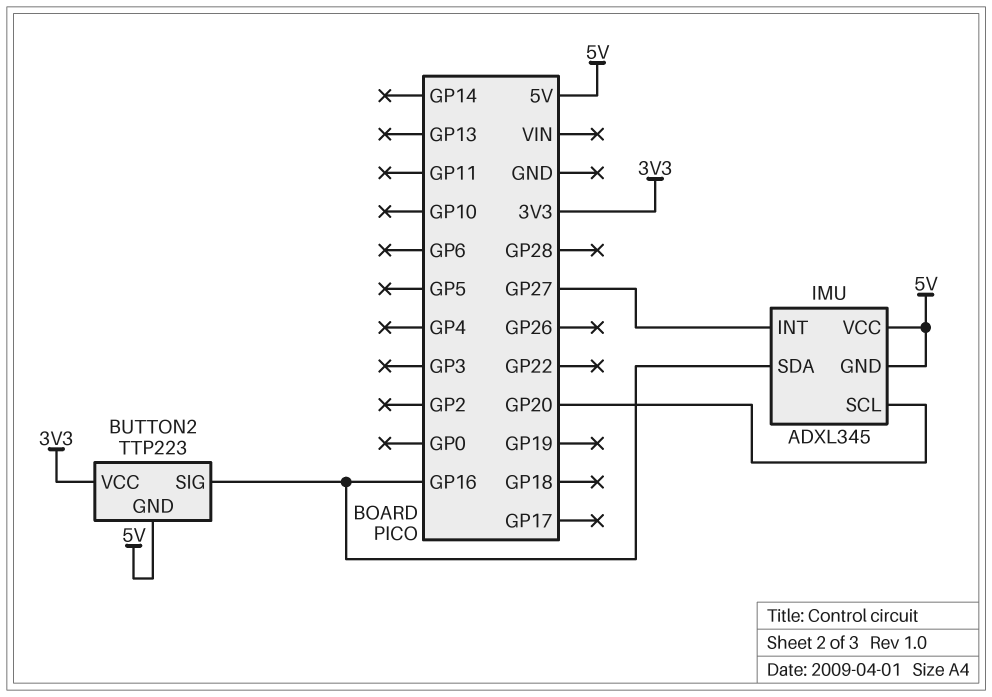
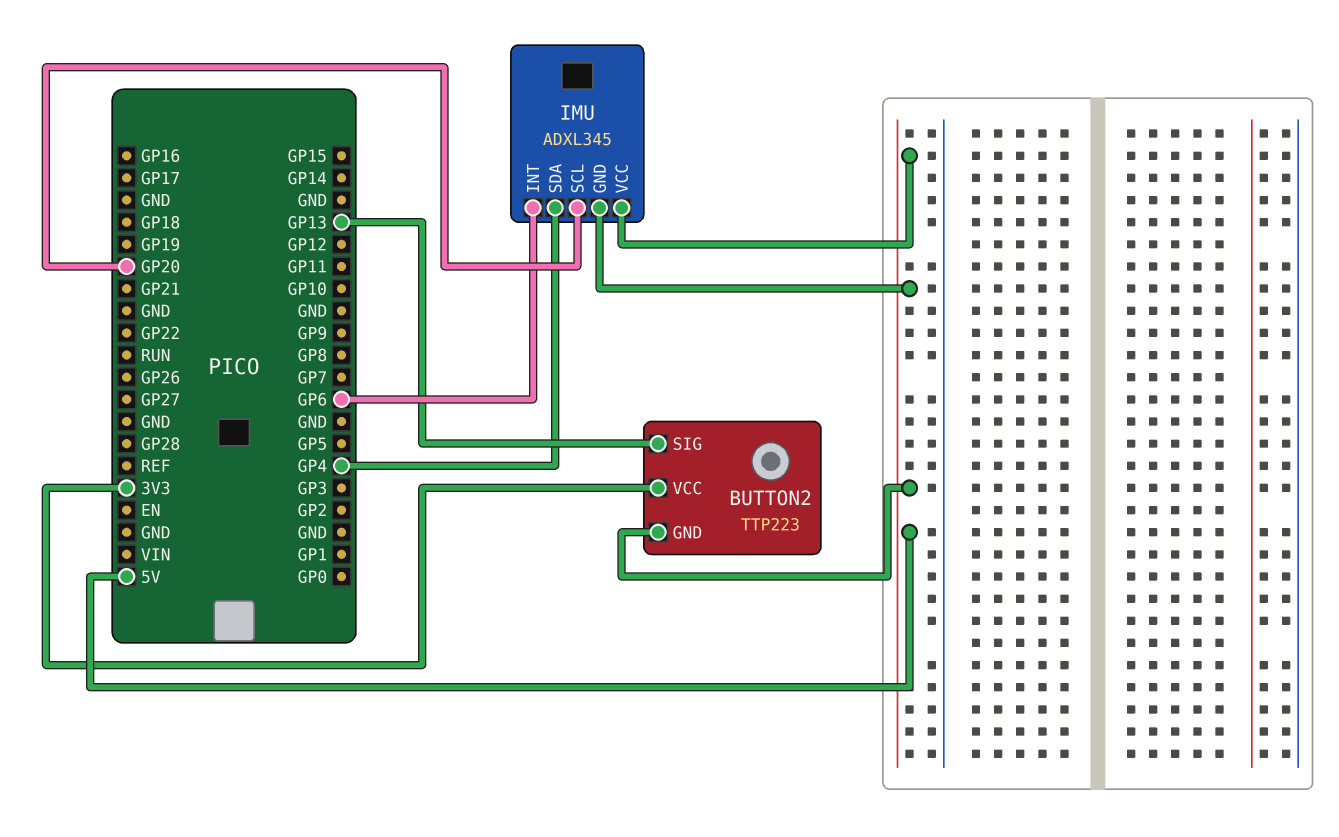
BUTTON2 pin SIG: GP16 -> GP13
IMU pin INT: GP27 -> GP6
IMU pin SDA: GP16 -> GP4

